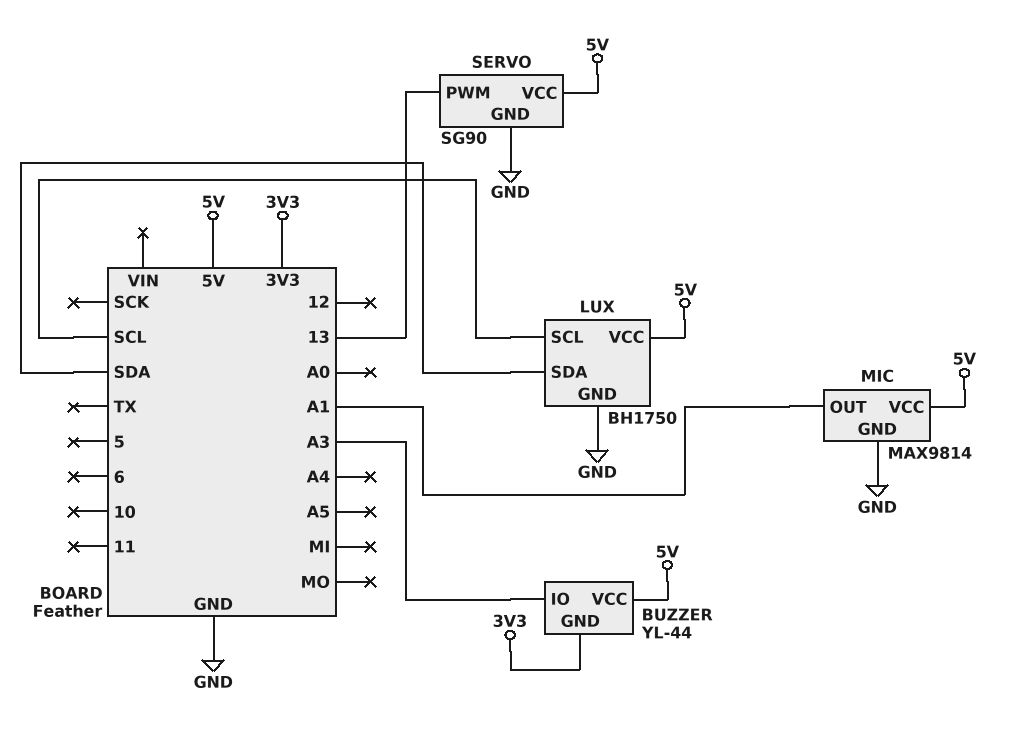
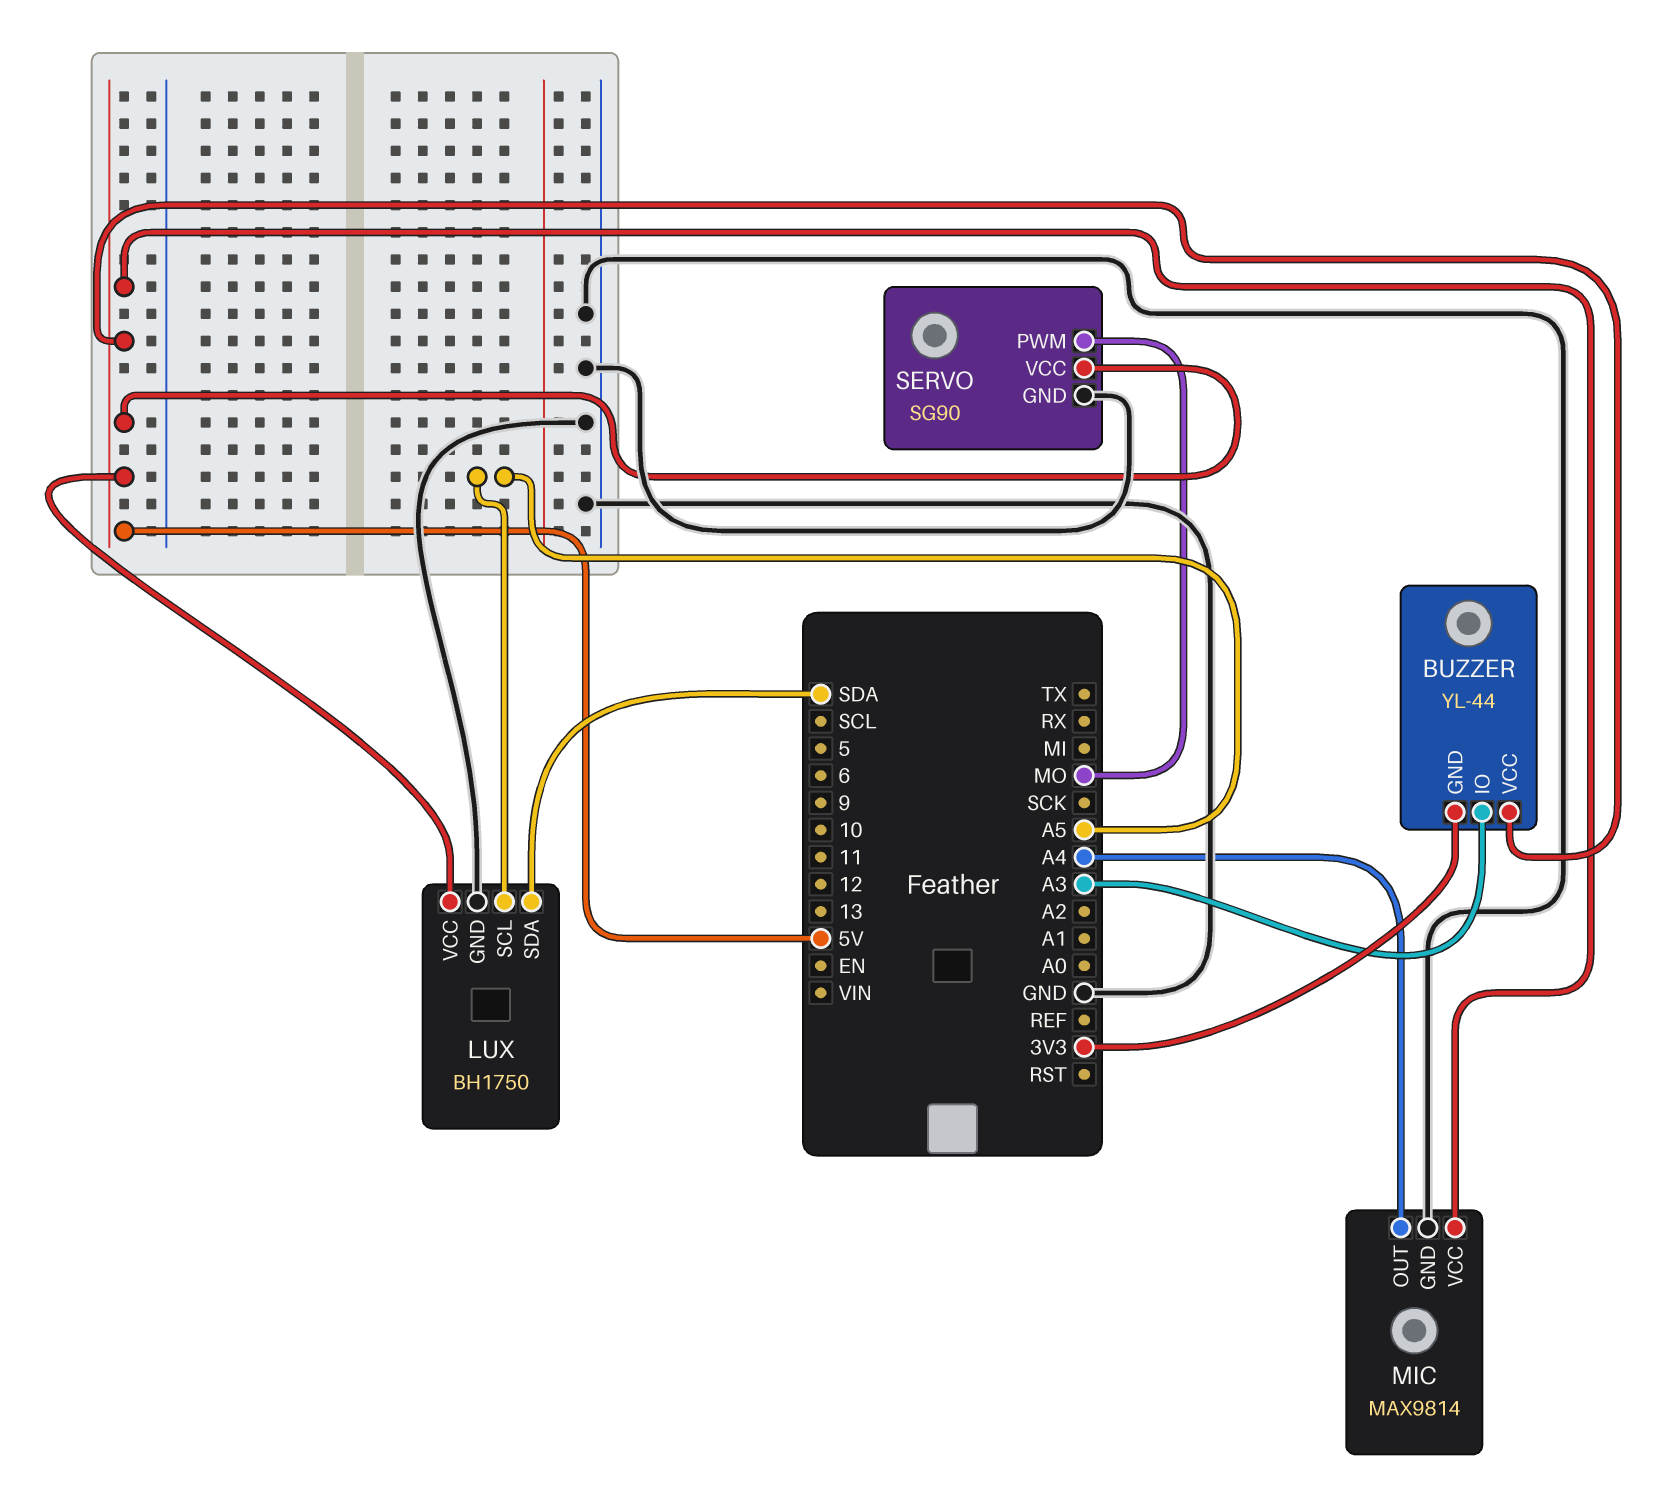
LUX pin SCL: SCL -> A5
MIC pin OUT: A1 -> A4
SERVO pin PWM: 13 -> MO

